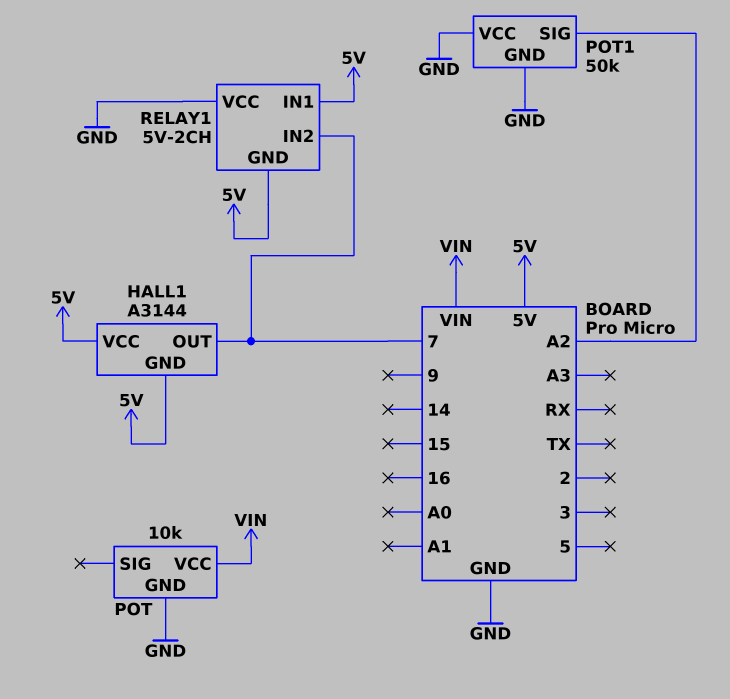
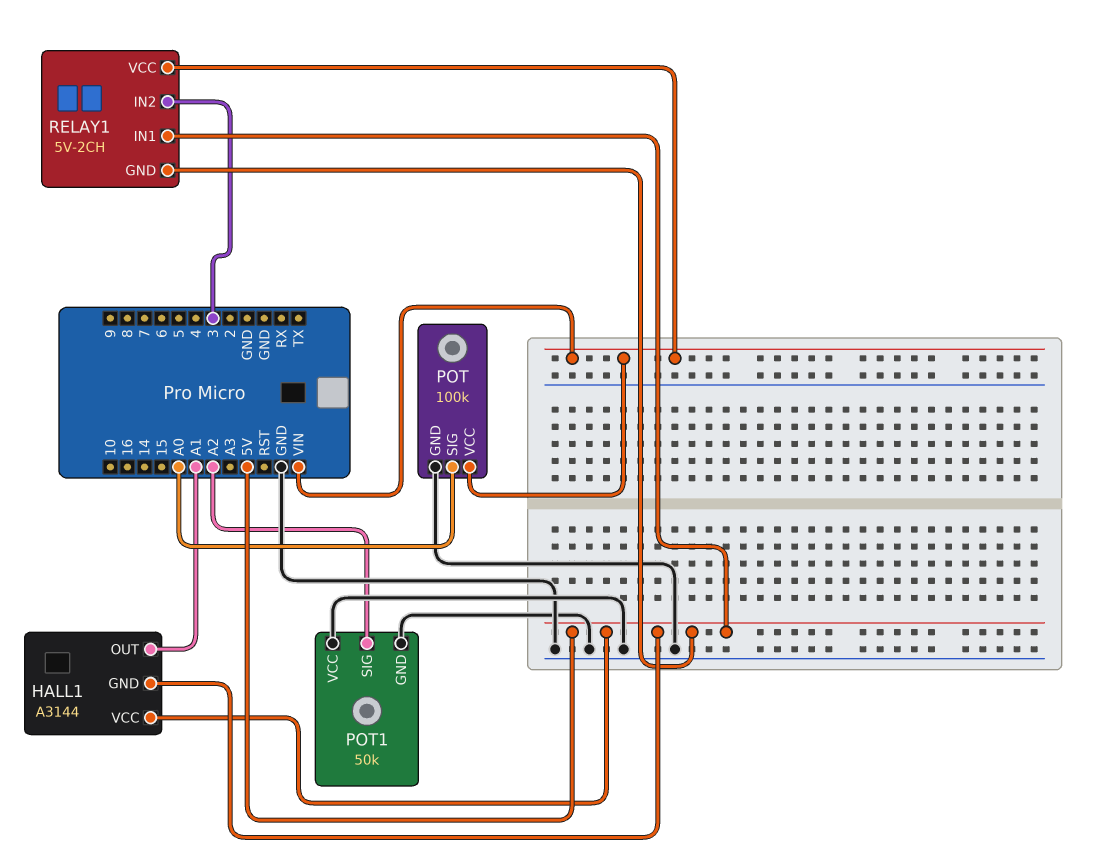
HALL1 pin OUT: 7 -> A1
POT: 10k -> 100k
POT pin SIG: none -> A0
RELAY1 pin IN2: 7 -> 3
RELAY1 pin VCC: GND -> VIN

